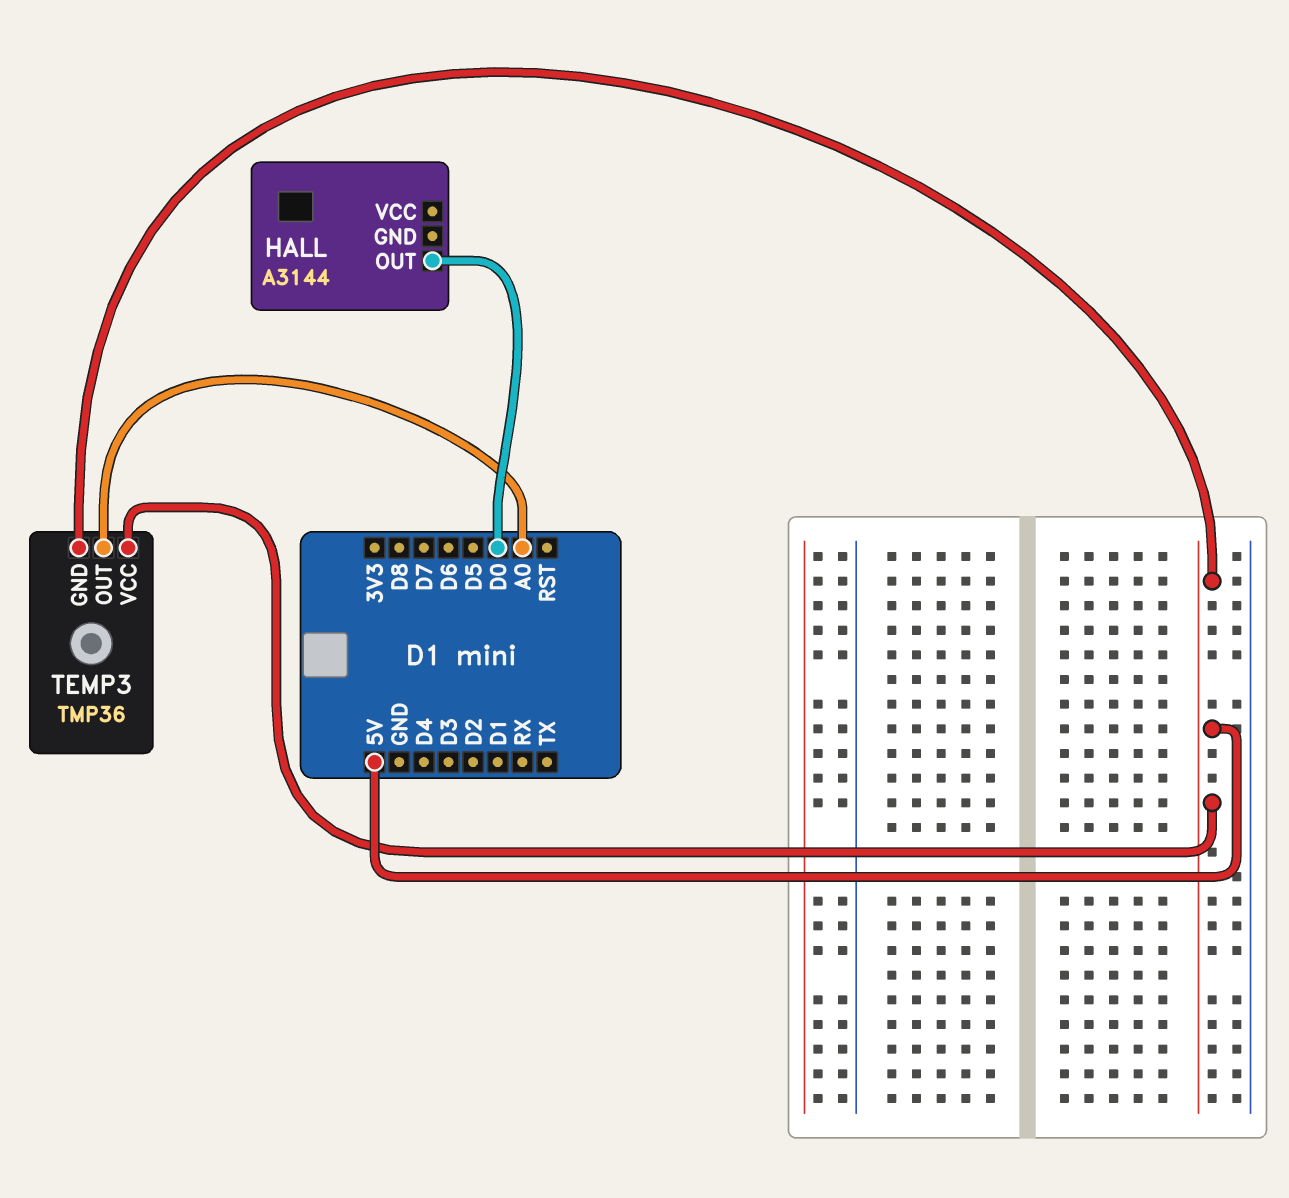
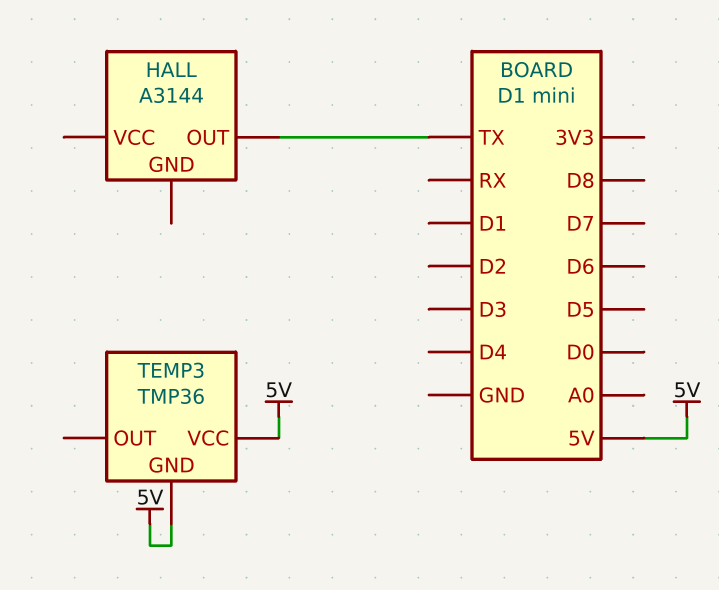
HALL pin OUT: D0 -> TX
TEMP3 pin OUT: A0 -> none

